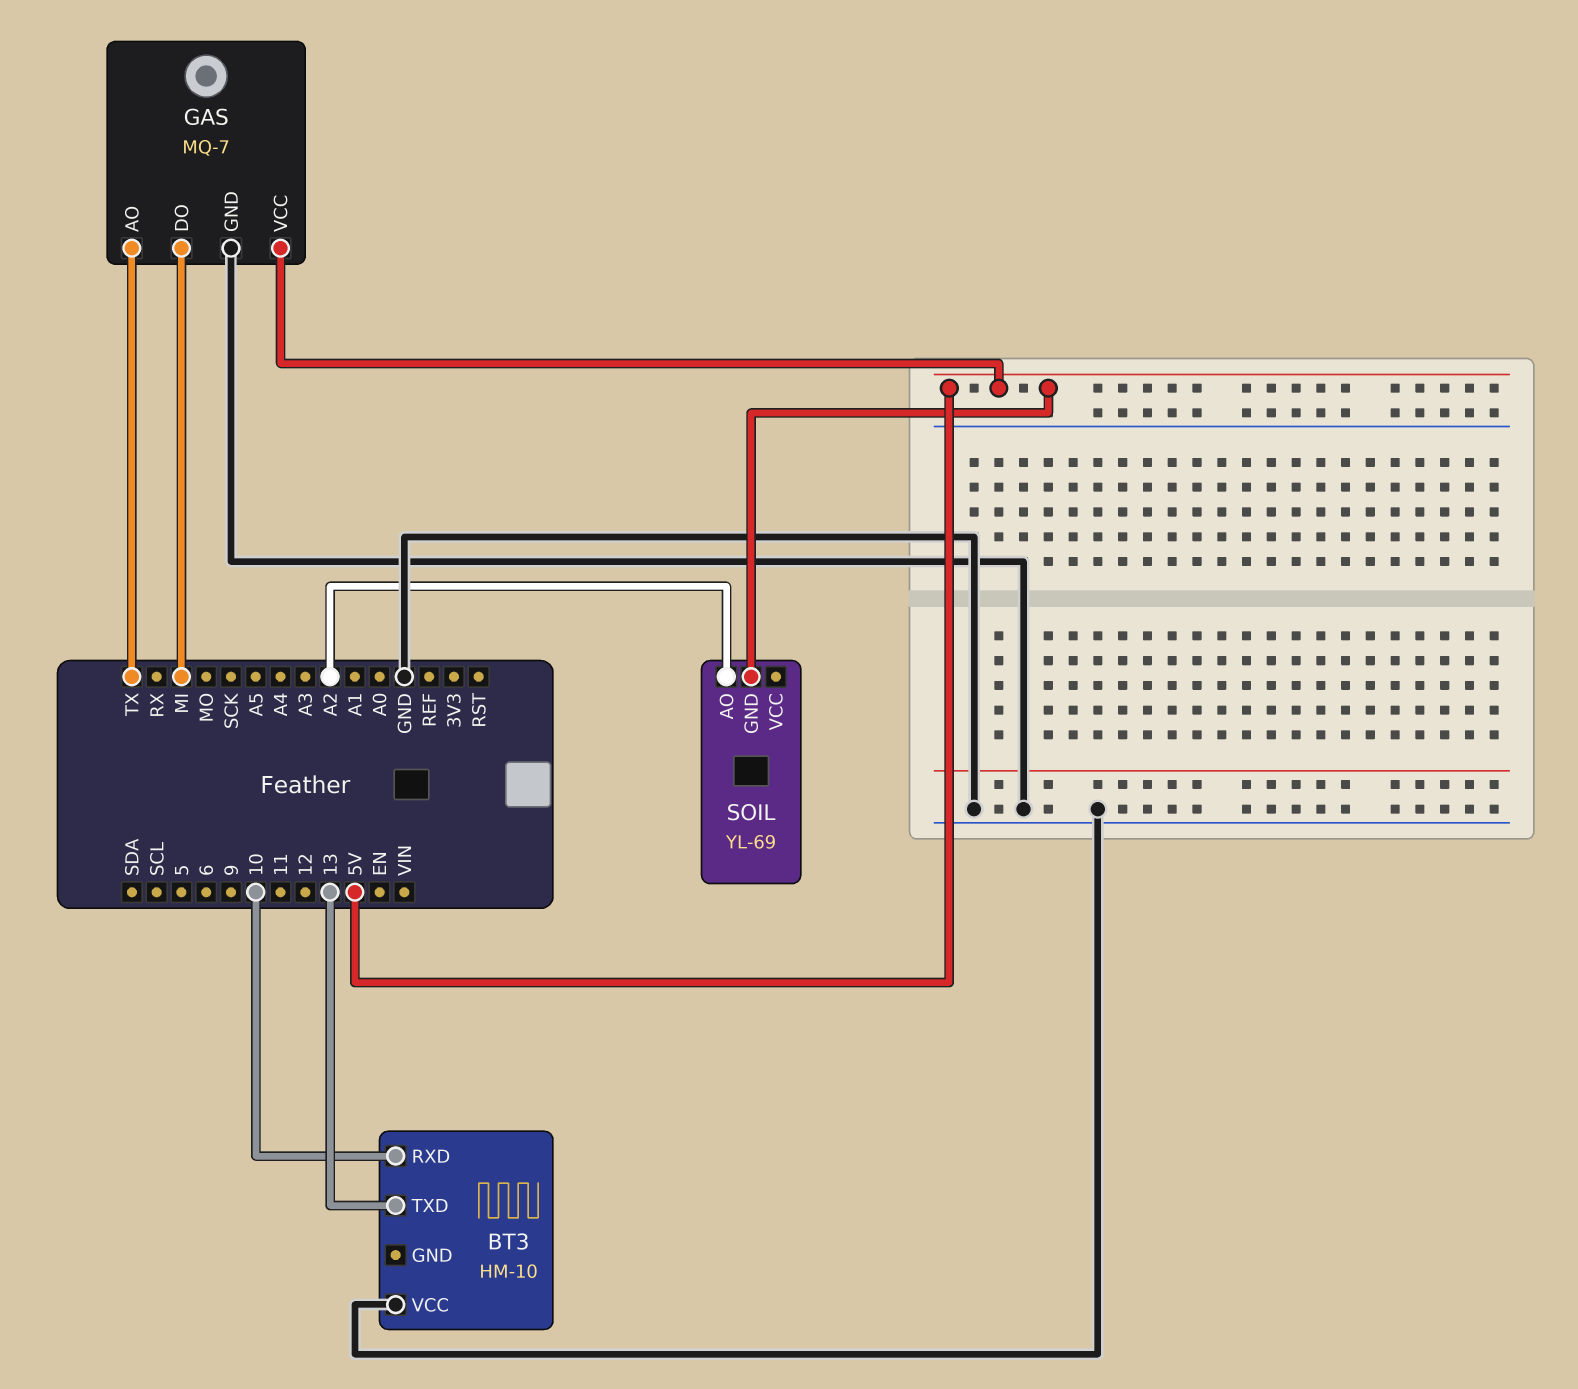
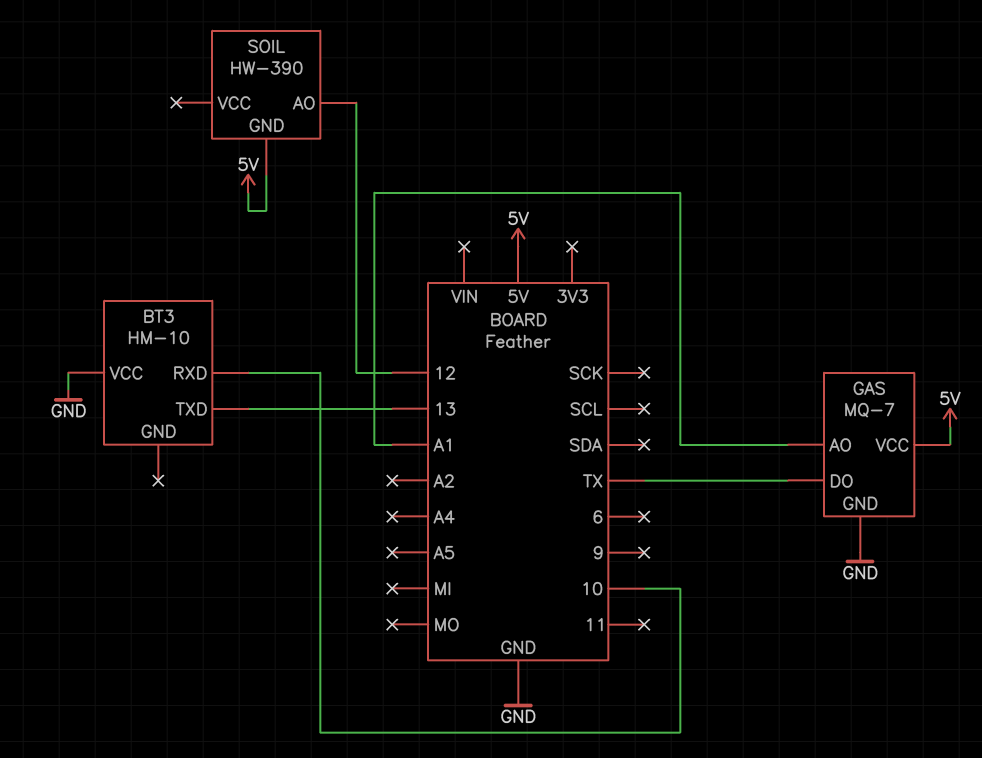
GAS pin AO: TX -> A1
GAS pin DO: MI -> TX
SOIL: YL-69 -> HW-390
SOIL pin AO: A2 -> 12

